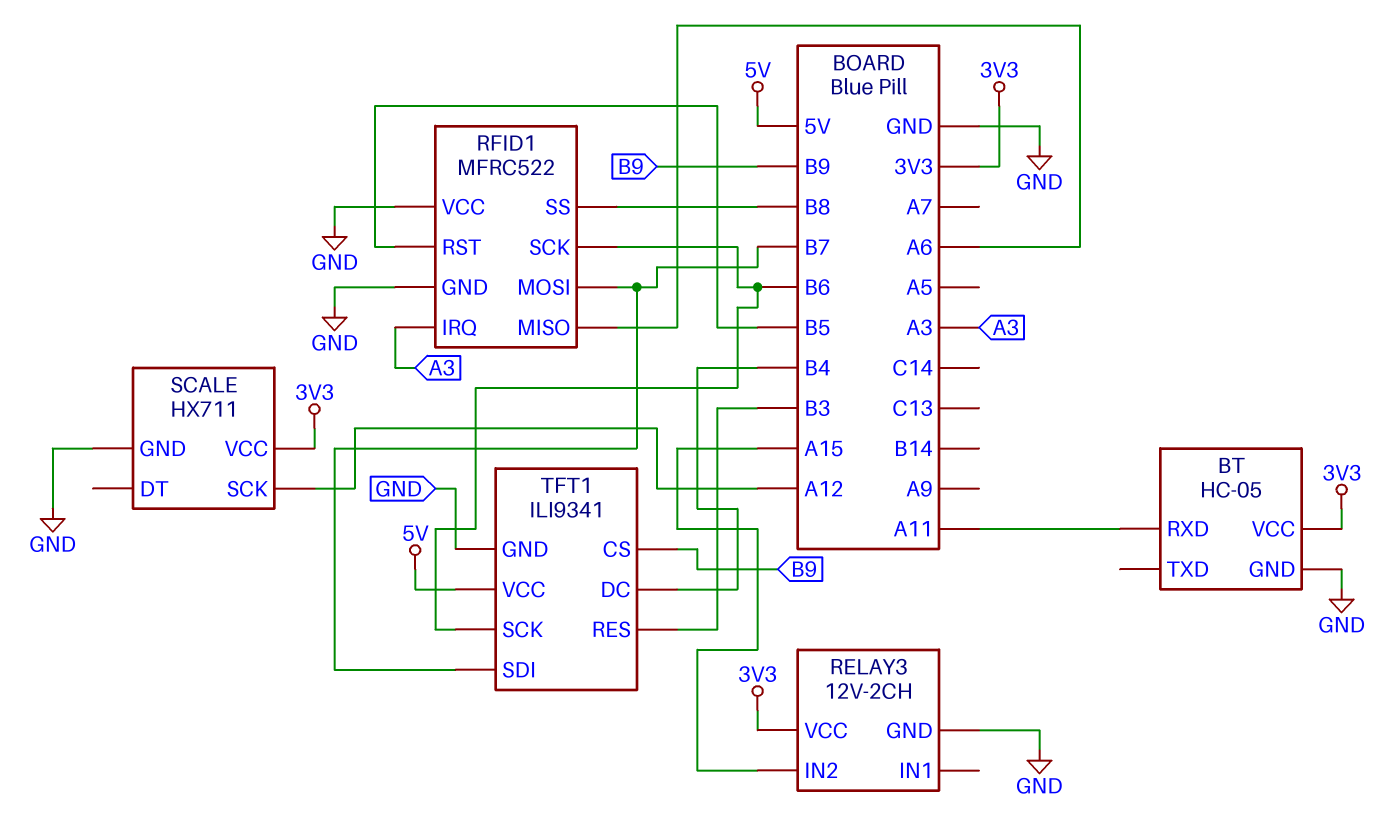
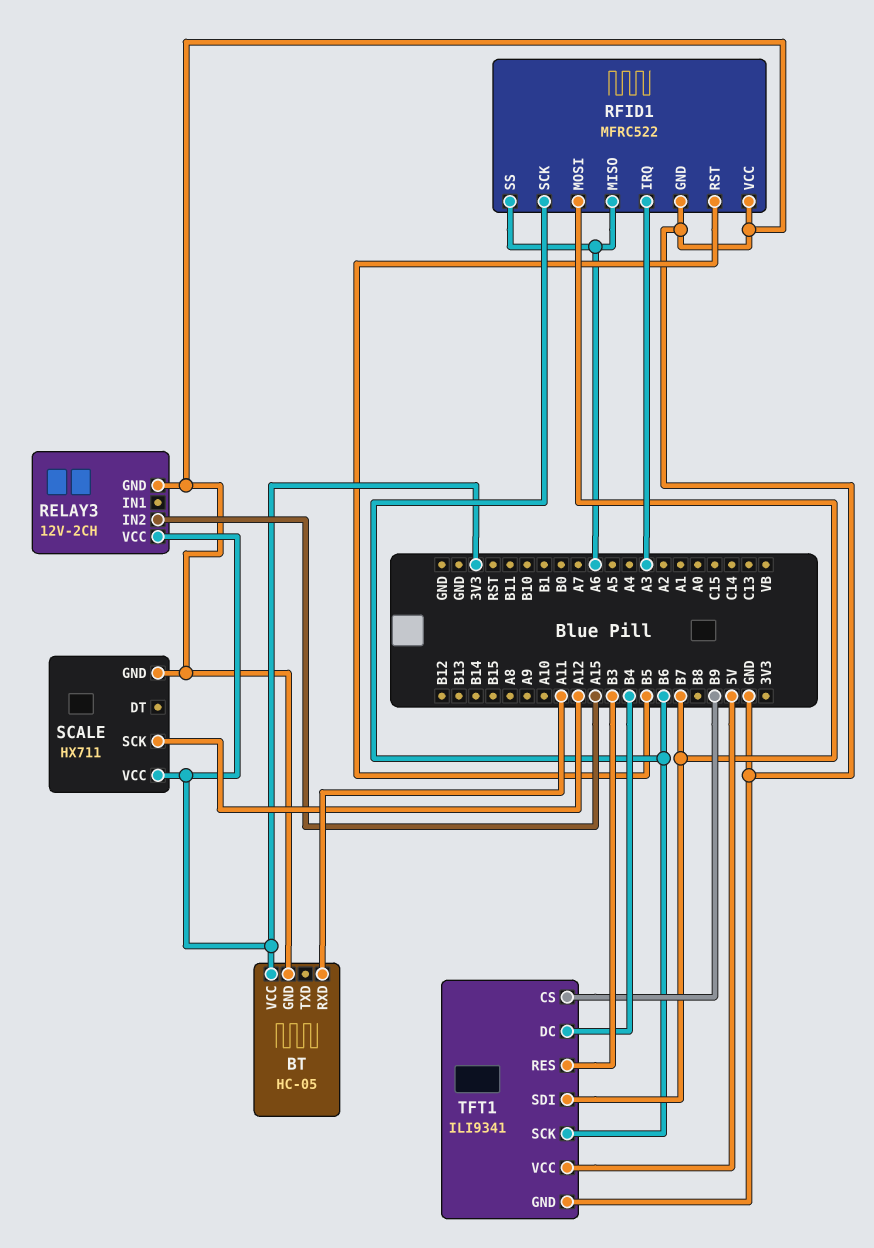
RFID1 pin SS: B8 -> A6

